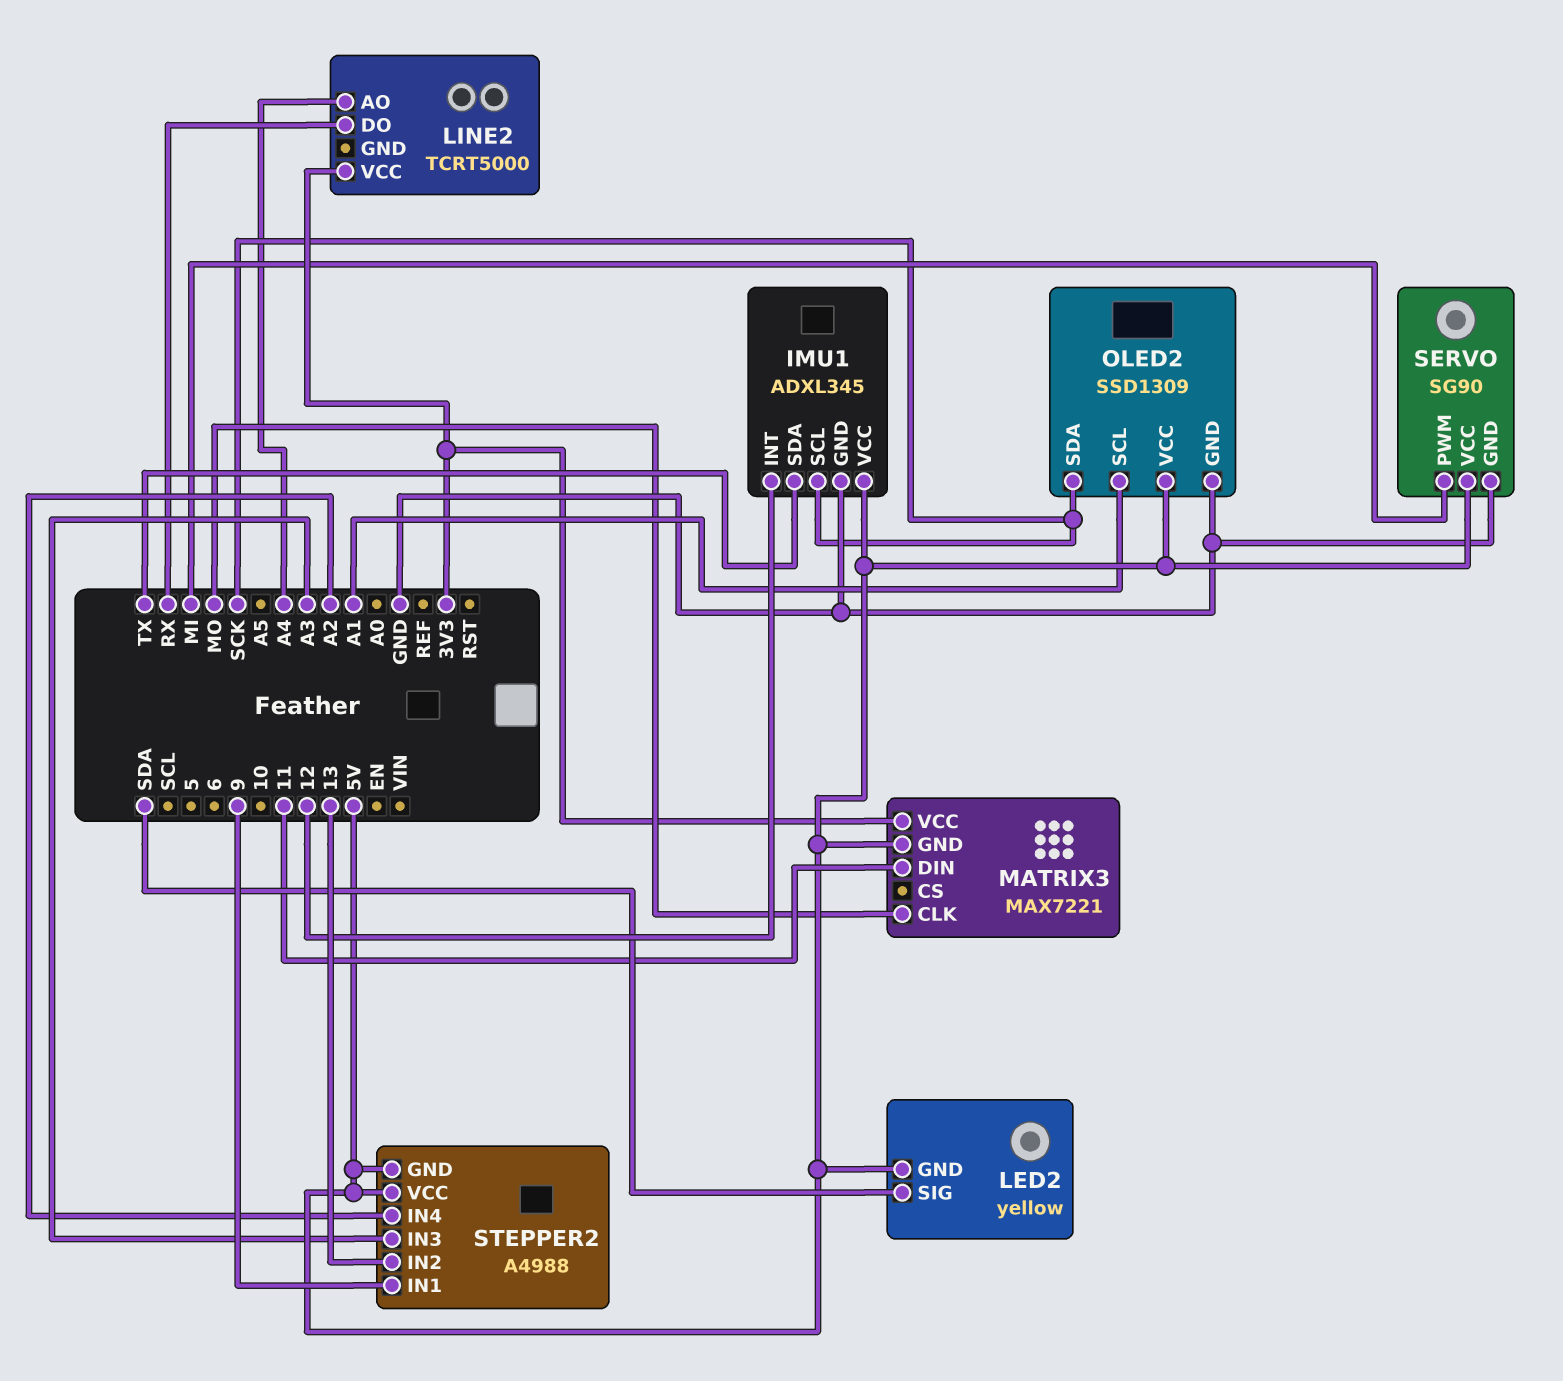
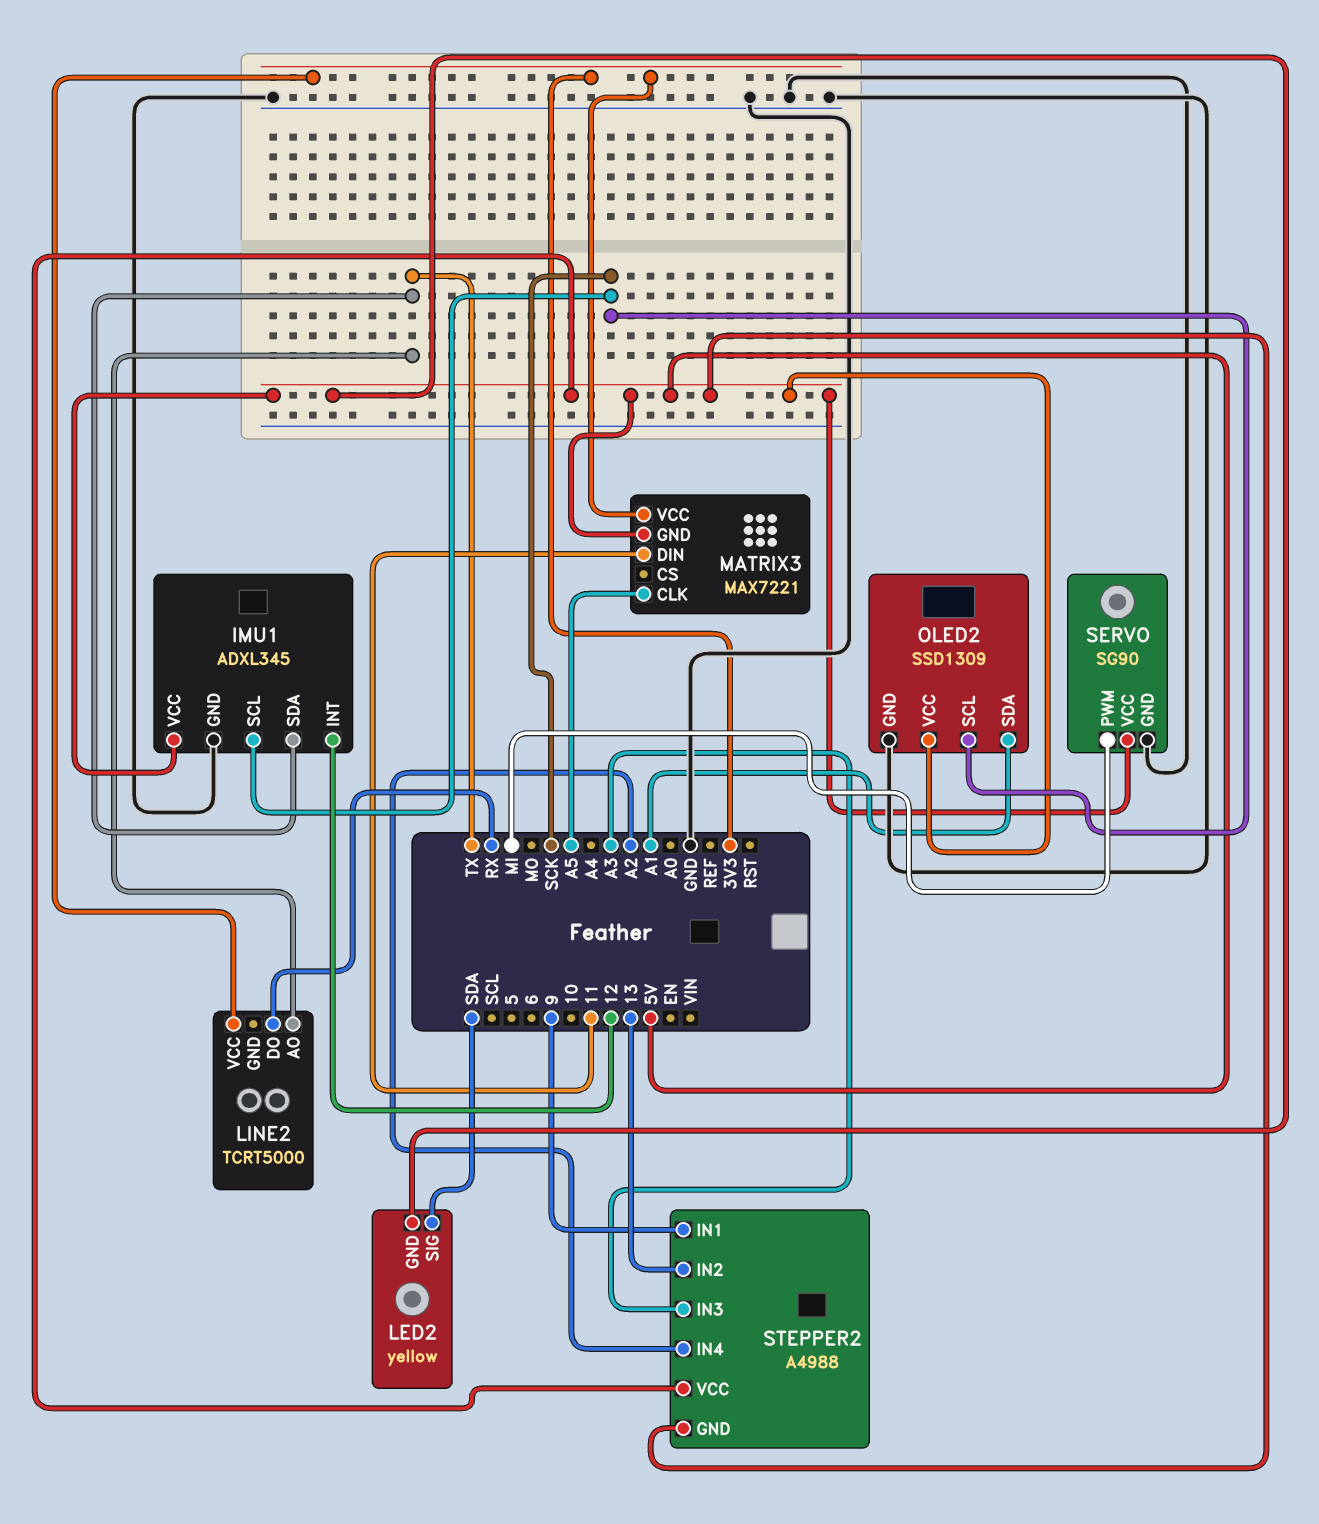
LINE2 pin AO: A4 -> TX
MATRIX3 pin CLK: MO -> A5
OLED2 pin SCL: A1 -> SCK
OLED2 pin SDA: SCK -> A1

